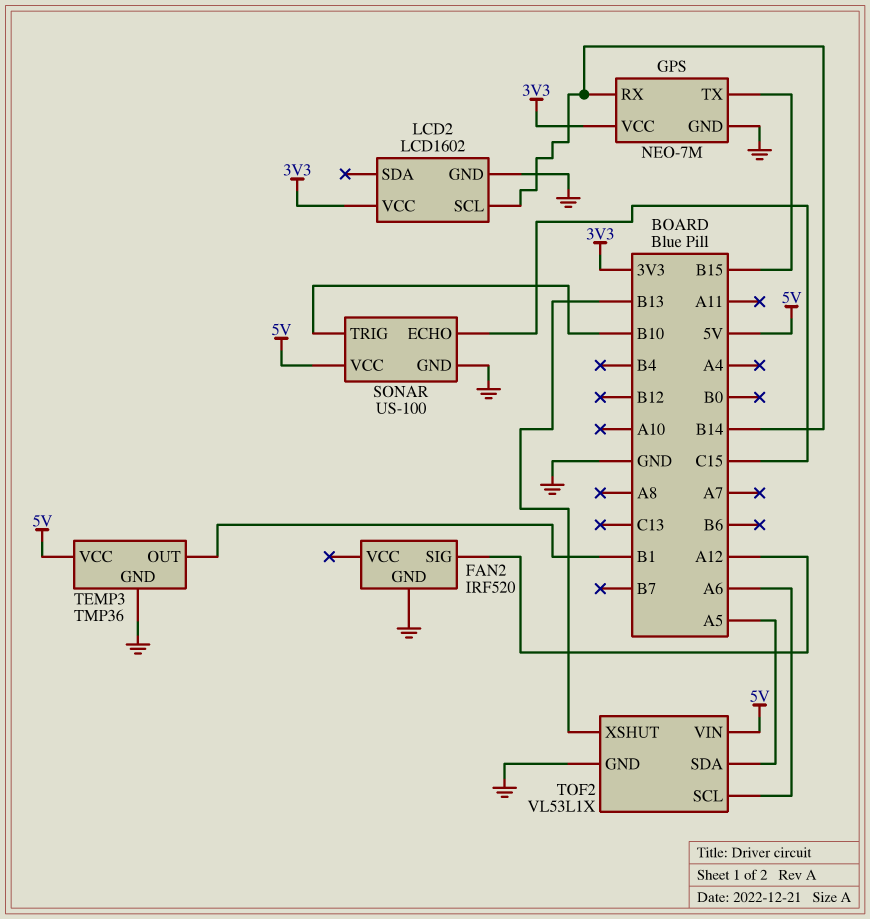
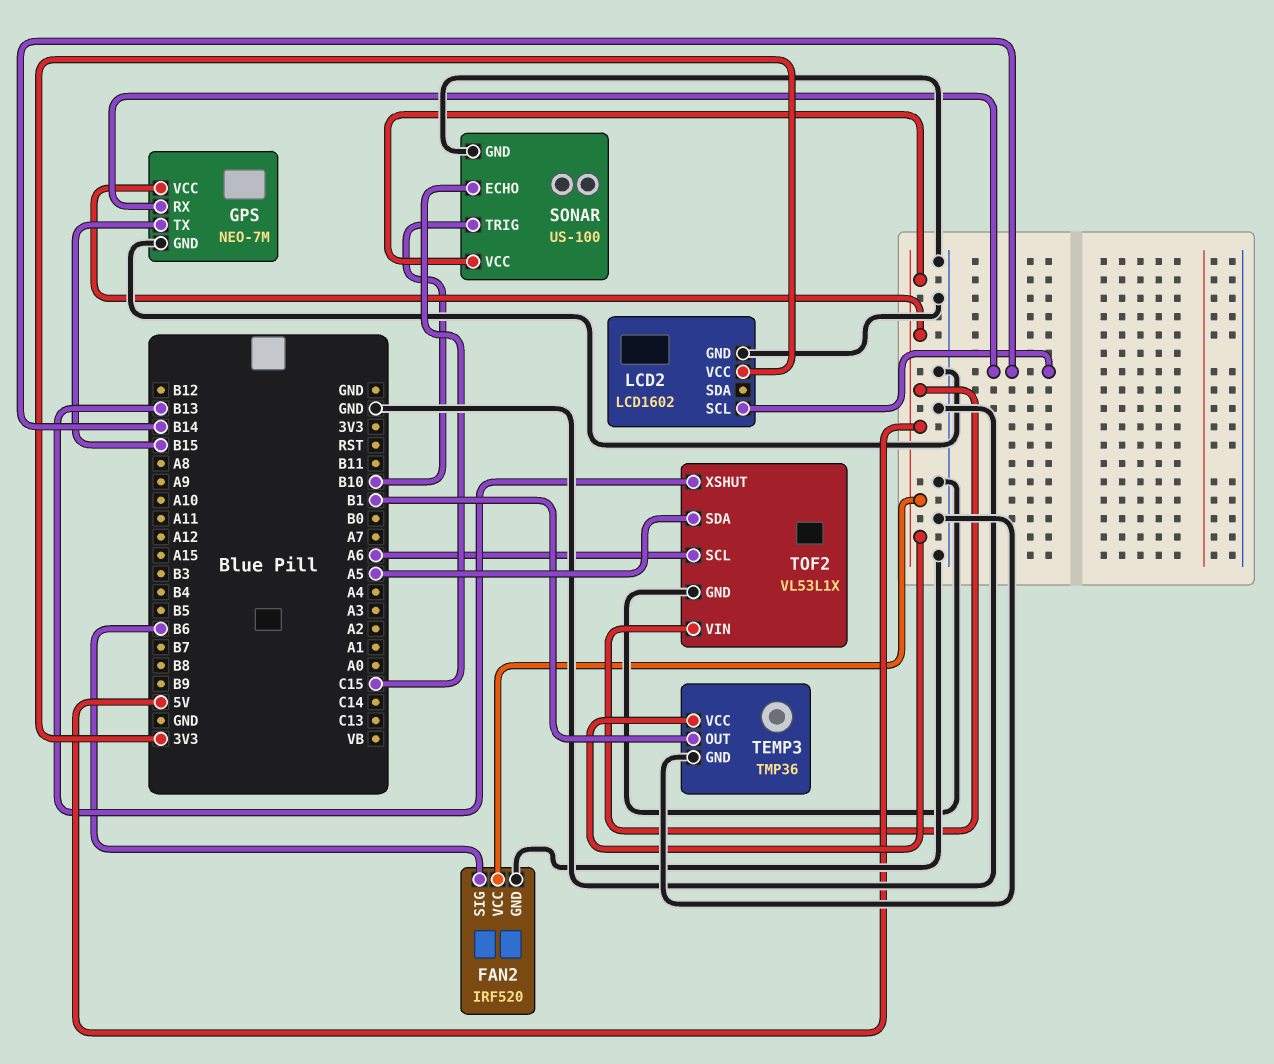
FAN2 pin SIG: A12 -> B6
FAN2 pin VCC: none -> 5V
GPS pin VCC: 3V3 -> 5V

